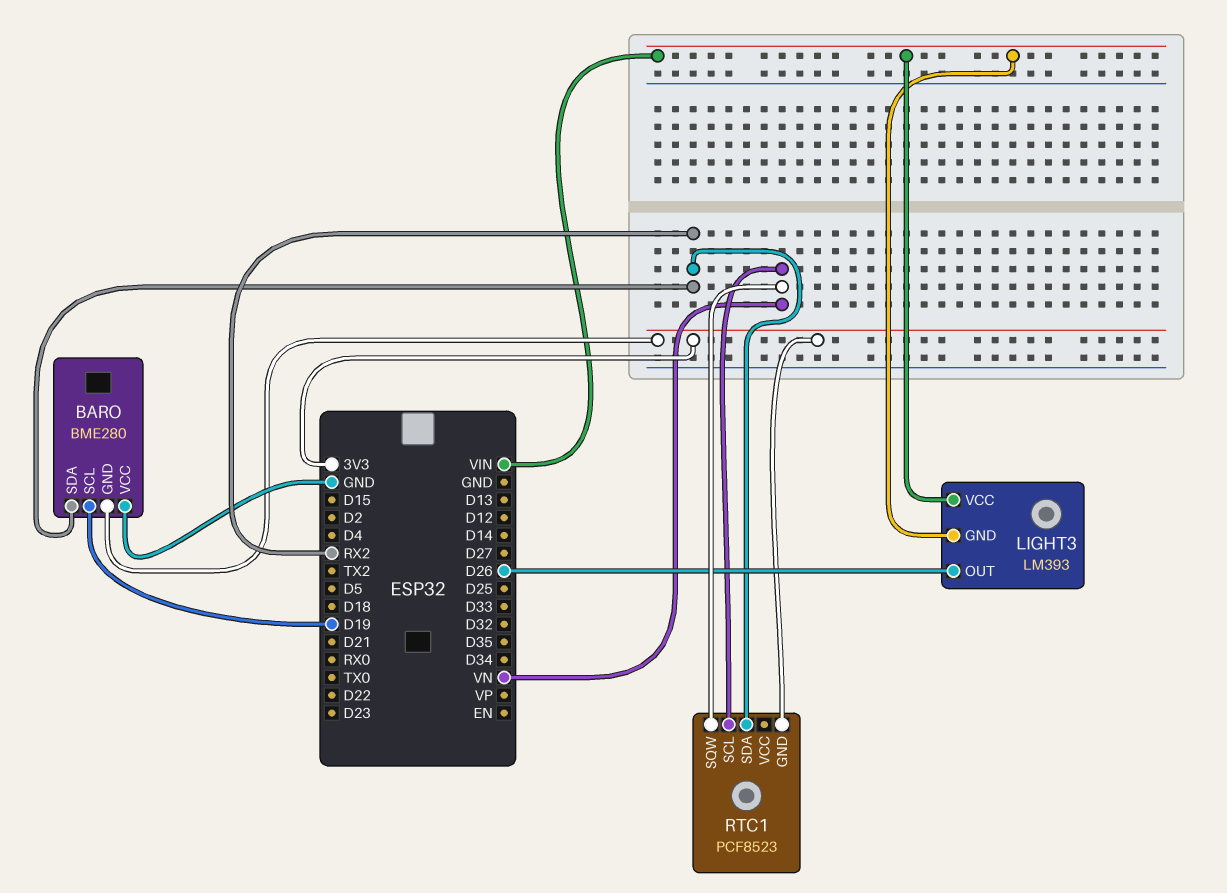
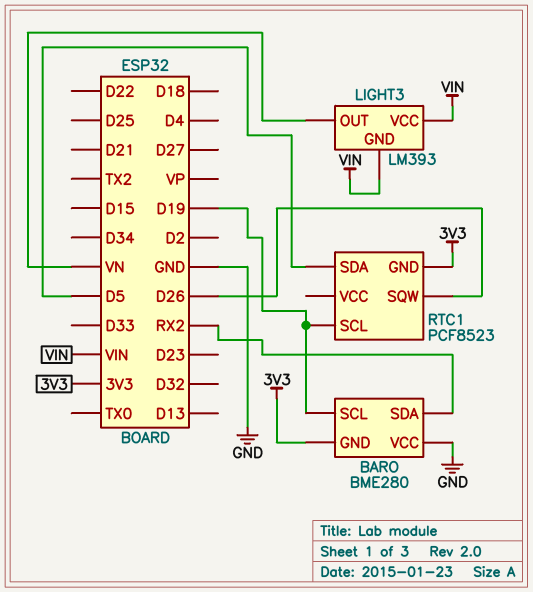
LIGHT3 pin OUT: D26 -> VN
RTC1 pin SCL: VN -> D19
RTC1 pin SDA: RX2 -> D5
RTC1 pin SQW: VN -> D26

